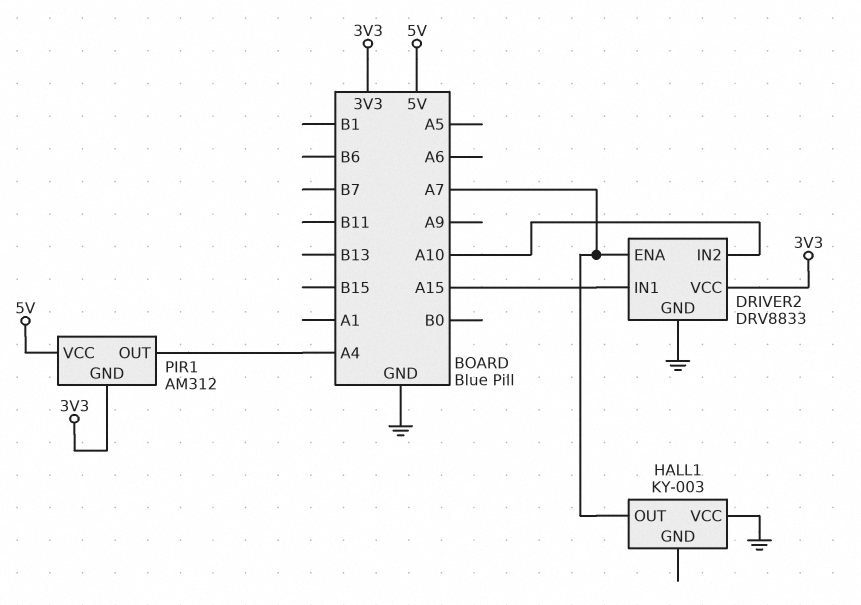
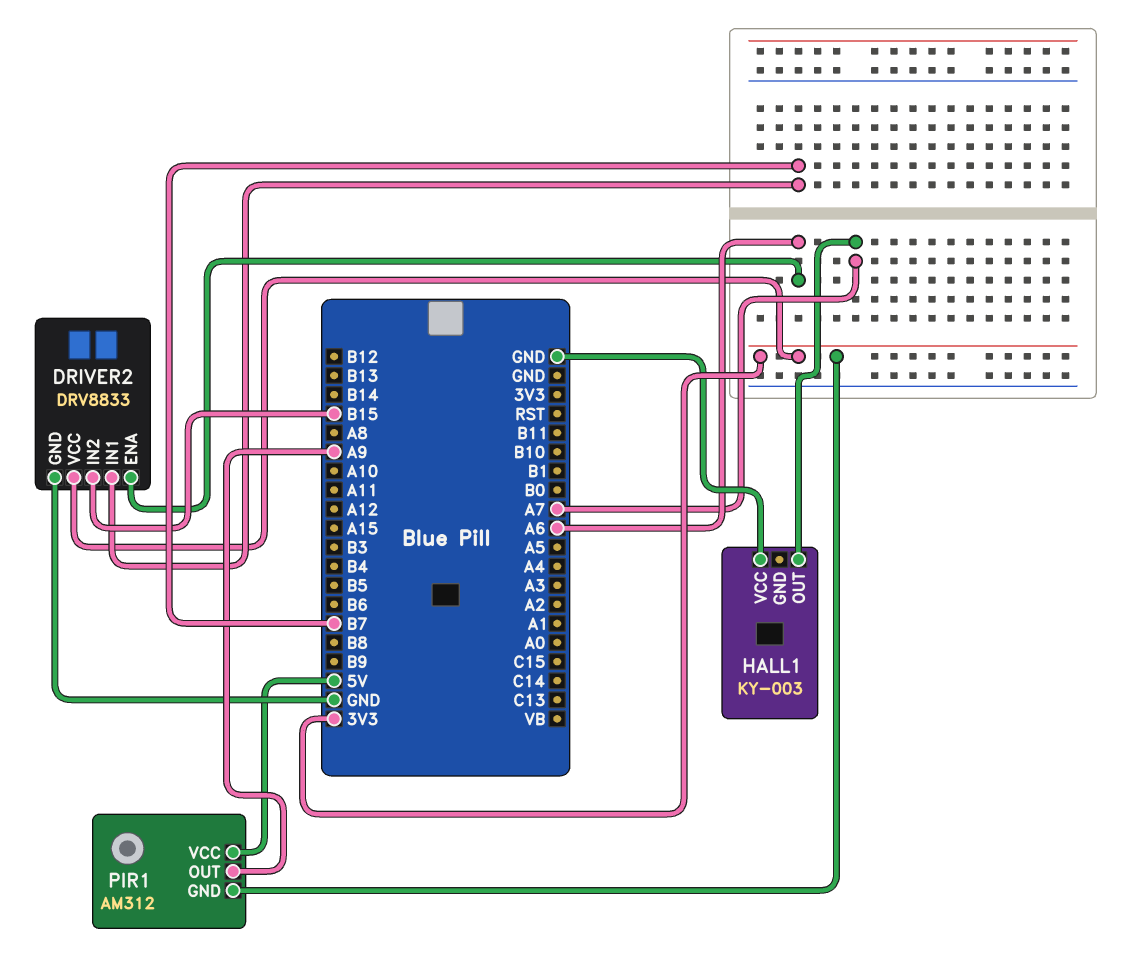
DRIVER2 pin ENA: A7 -> A6
DRIVER2 pin IN1: A15 -> B7
DRIVER2 pin IN2: A10 -> B15
PIR1 pin OUT: A4 -> A9

